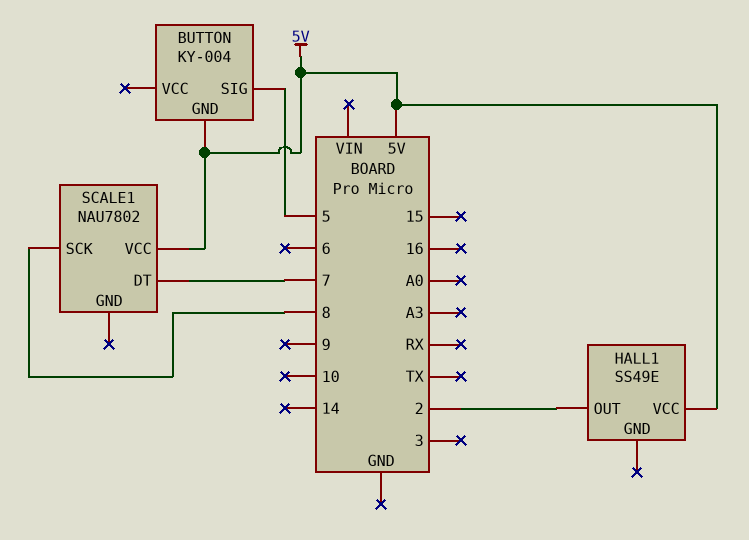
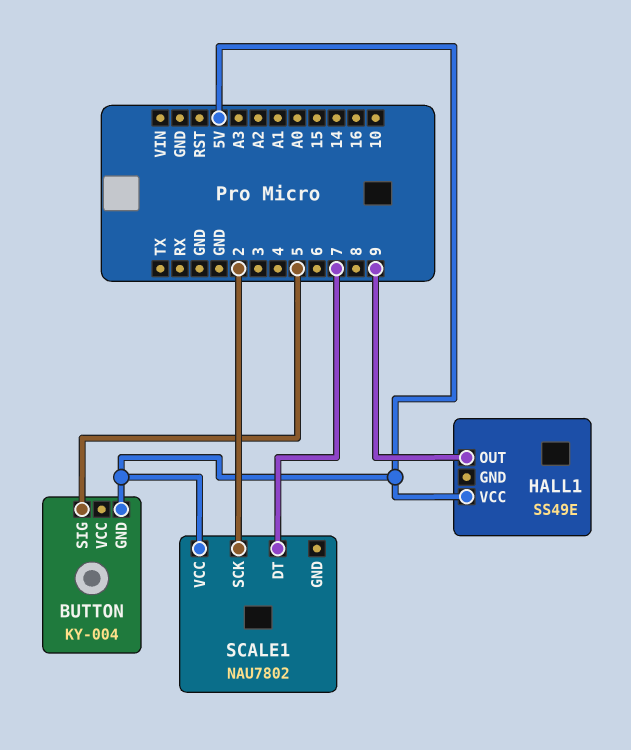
HALL1 pin OUT: 2 -> 9
SCALE1 pin SCK: 8 -> 2

